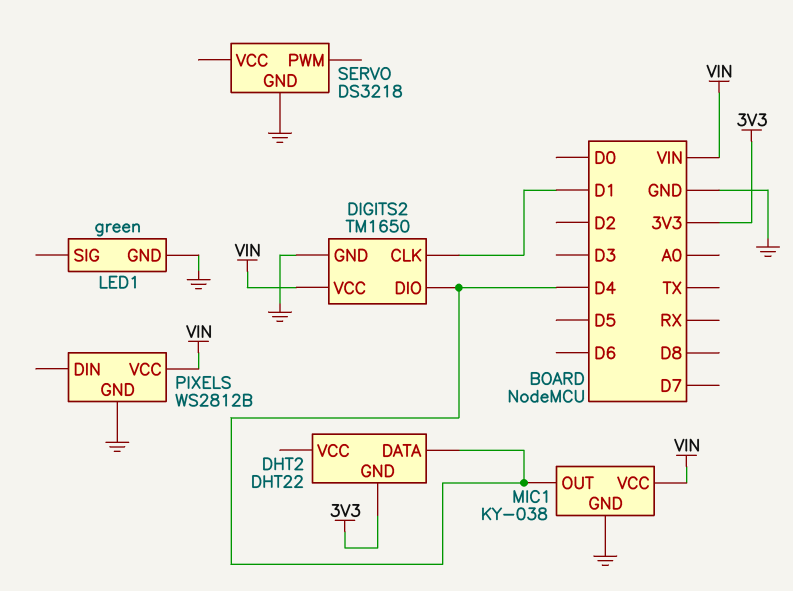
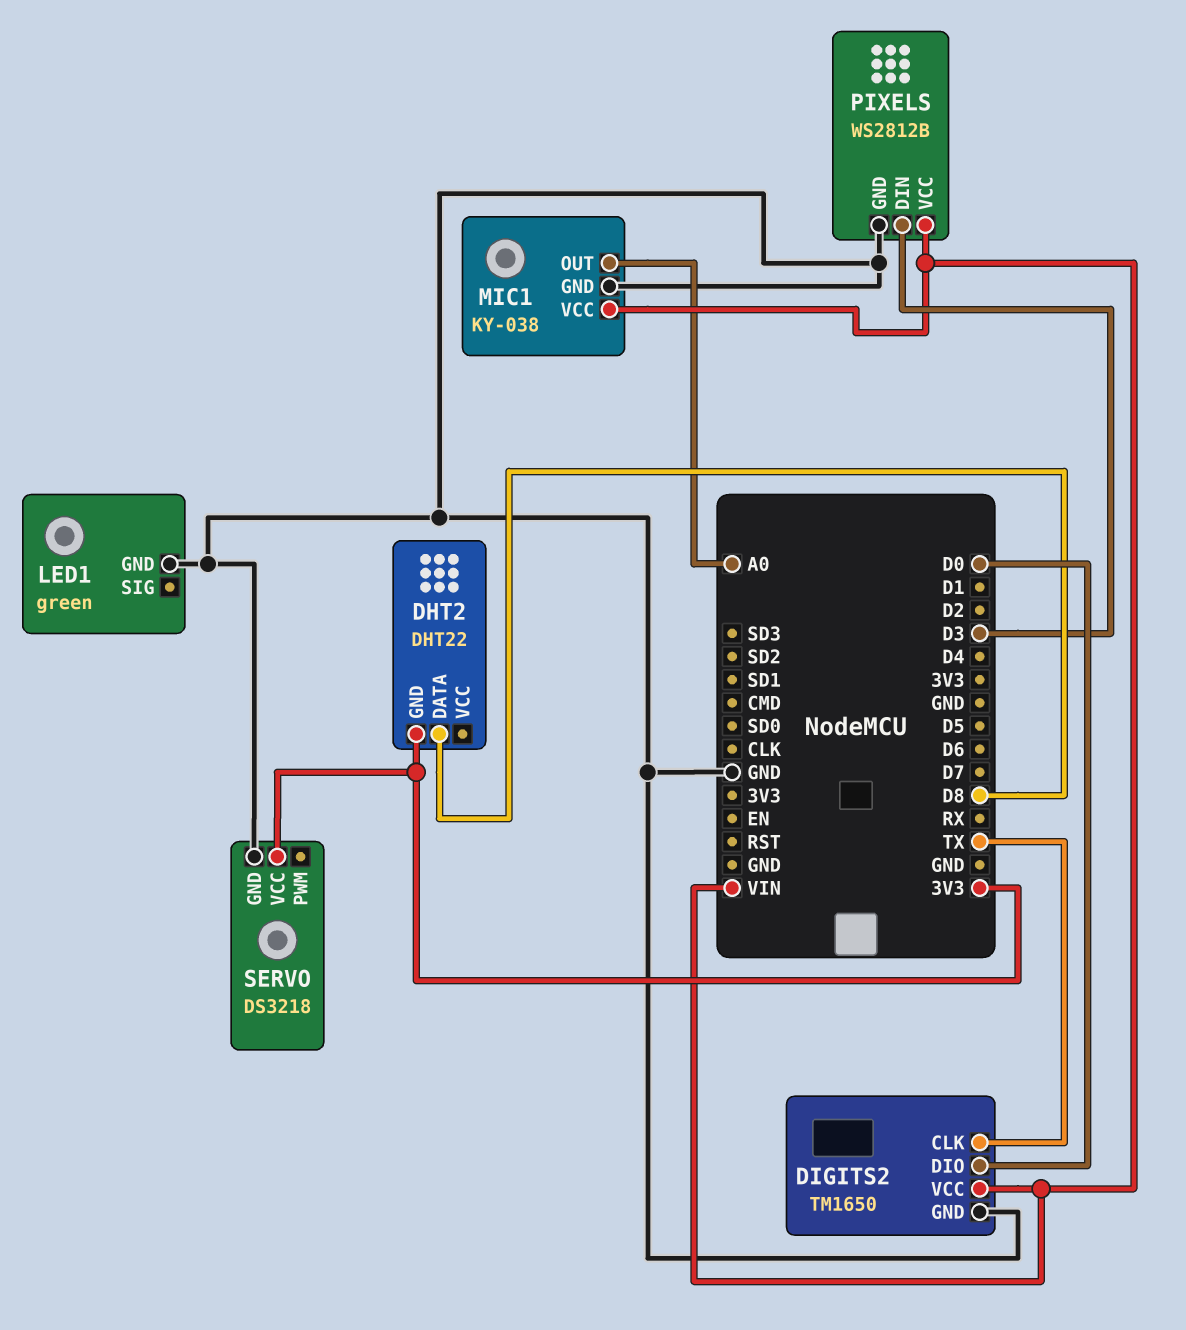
DHT2 pin DATA: D4 -> D8
DIGITS2 pin CLK: D1 -> TX
DIGITS2 pin DIO: D4 -> D0
MIC1 pin OUT: D4 -> A0
PIXELS pin DIN: none -> D3
SERVO pin VCC: none -> 3V3

